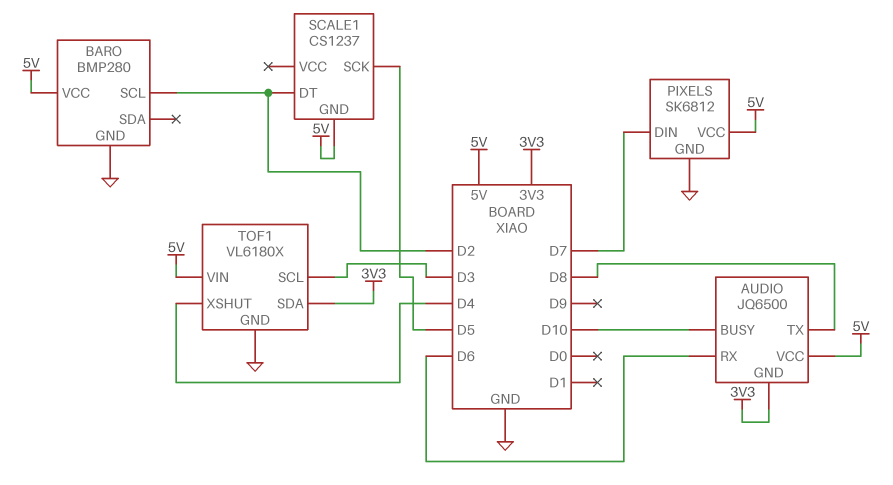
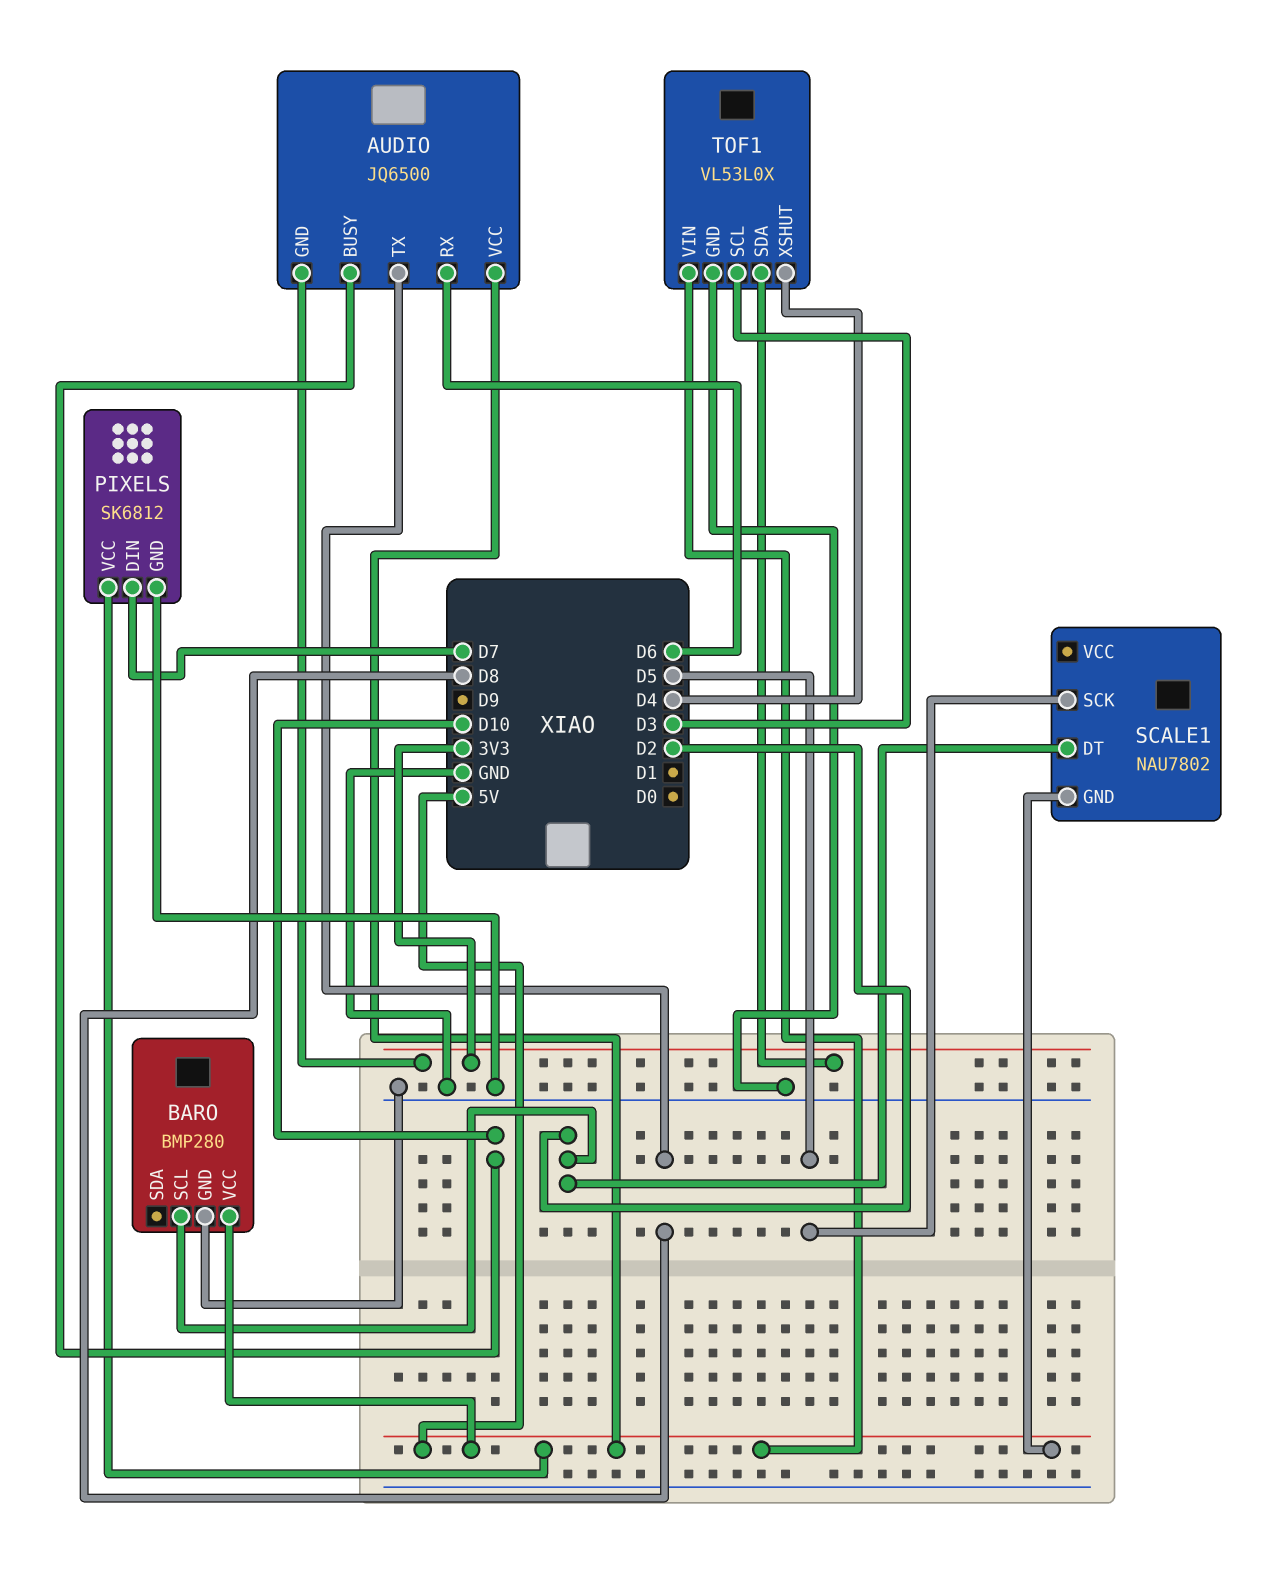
SCALE1: CS1237 -> NAU7802
TOF1: VL6180X -> VL53L0X

